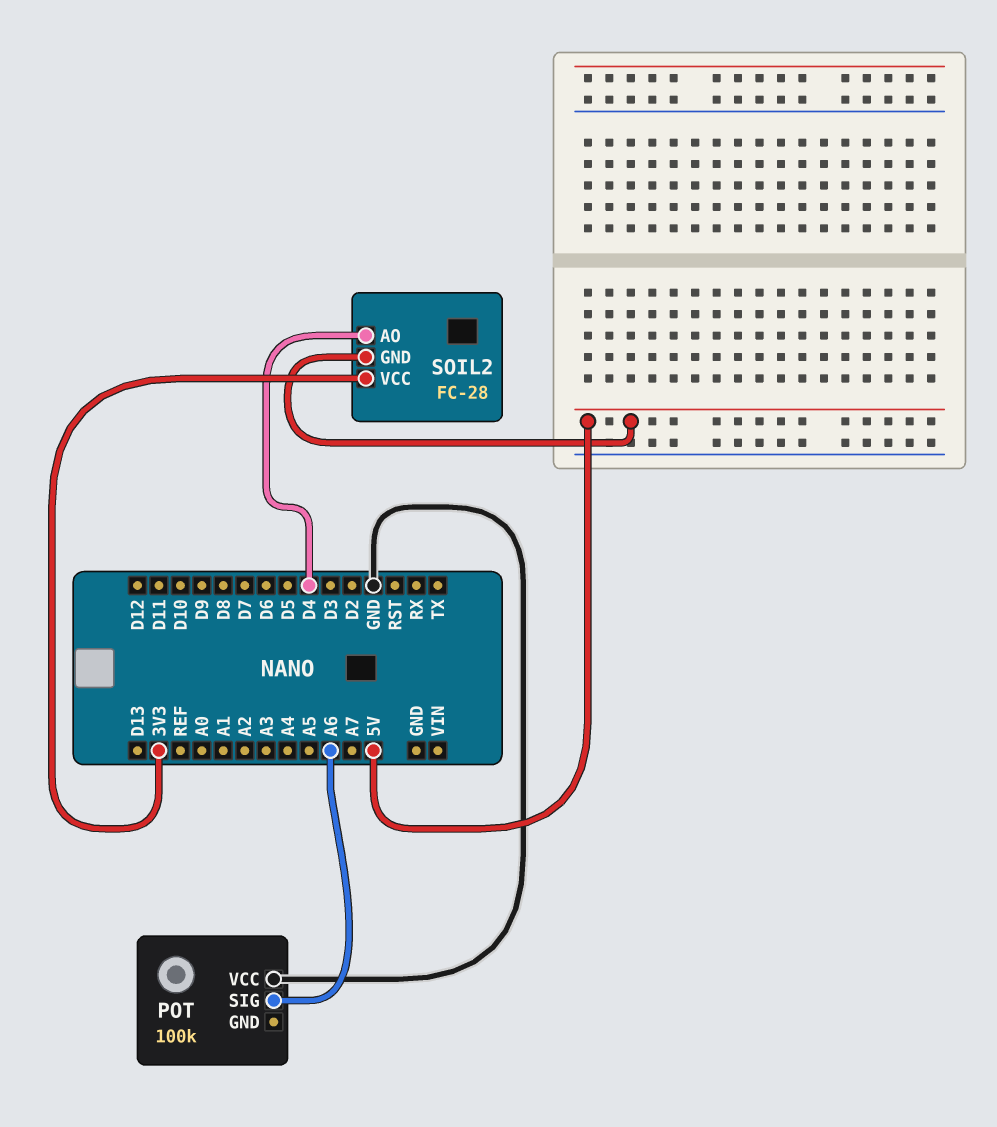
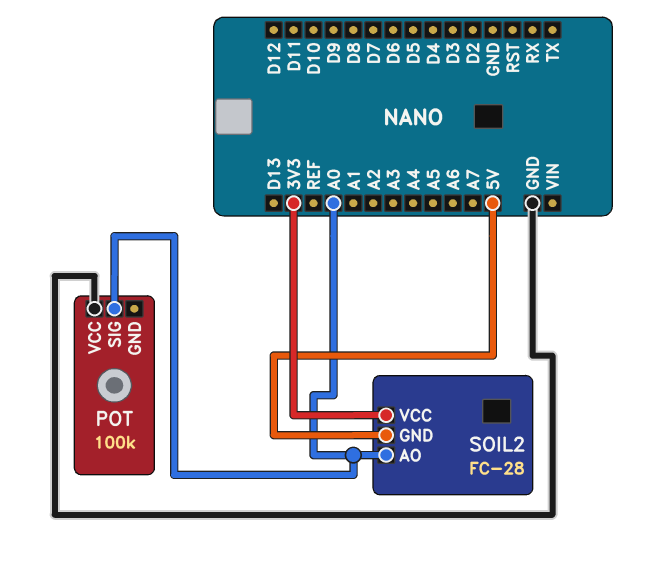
POT pin SIG: A6 -> A0
SOIL2 pin AO: D4 -> A0

